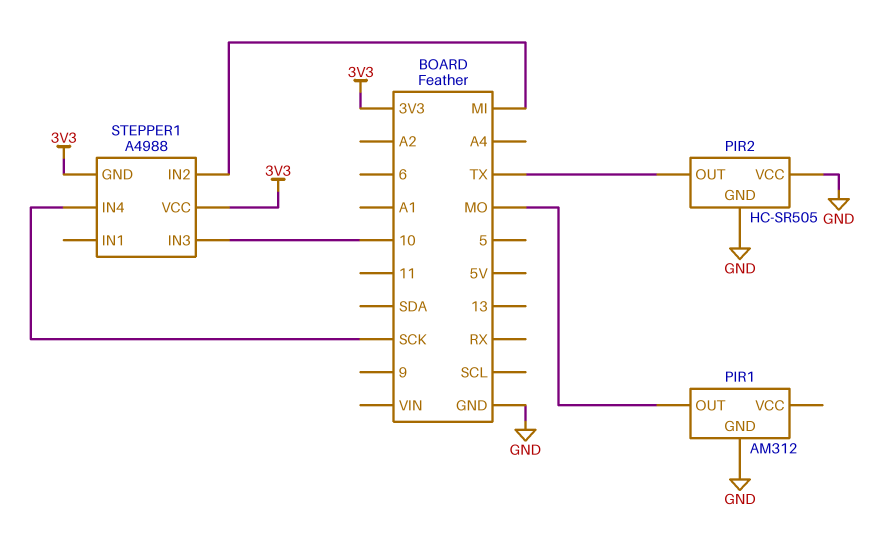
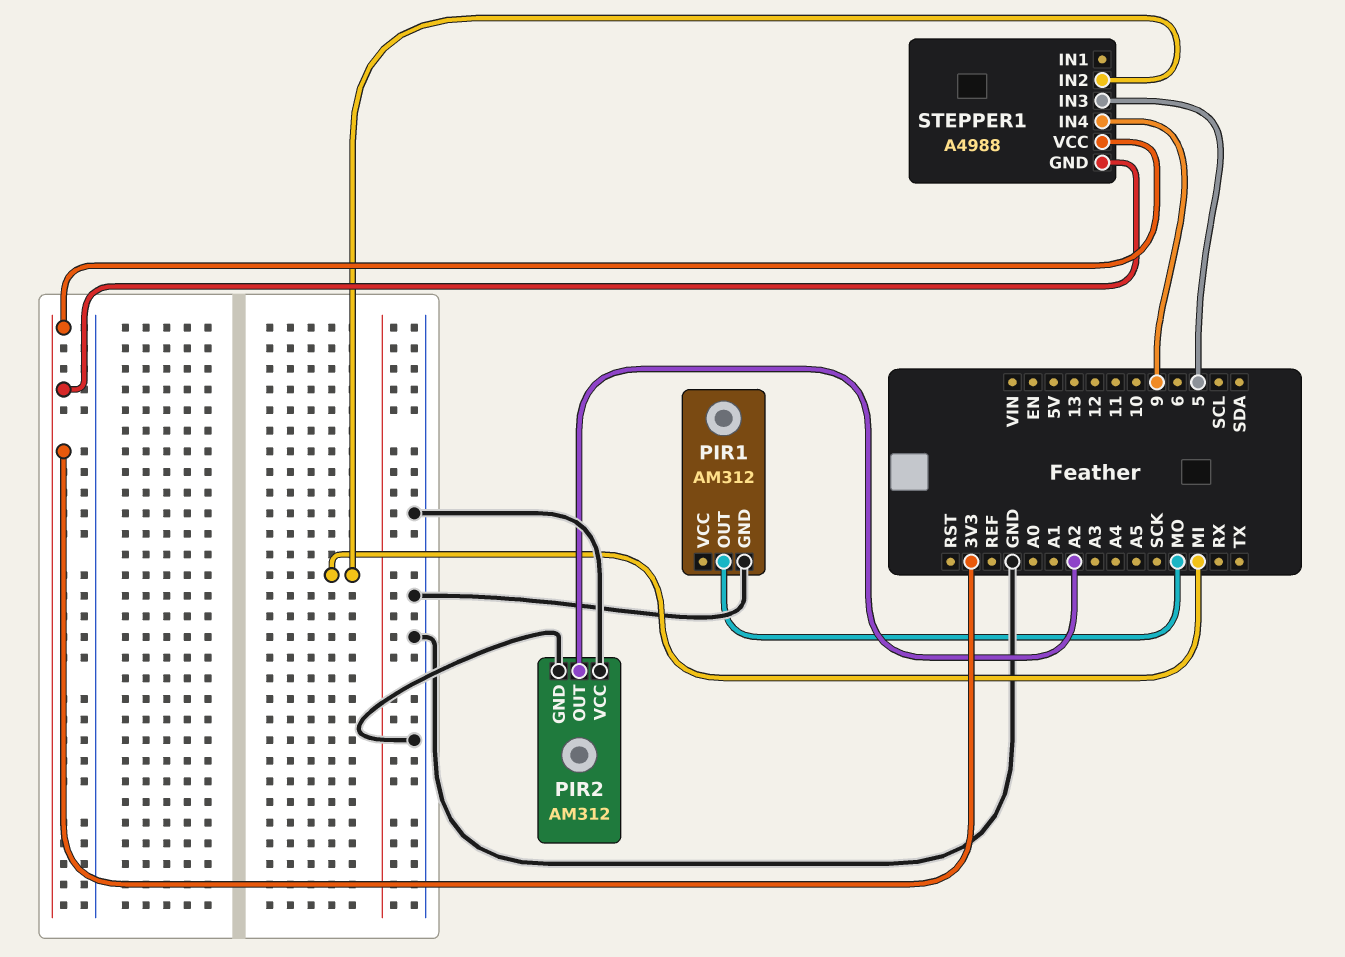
PIR2: HC-SR505 -> AM312
PIR2 pin OUT: TX -> A2
STEPPER1 pin IN3: 10 -> 5
STEPPER1 pin IN4: SCK -> 9

